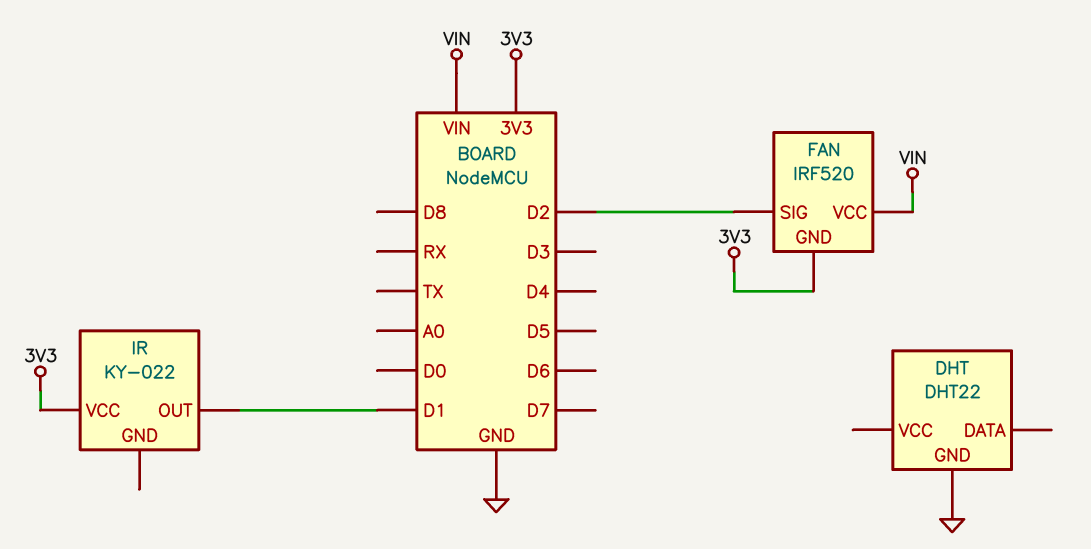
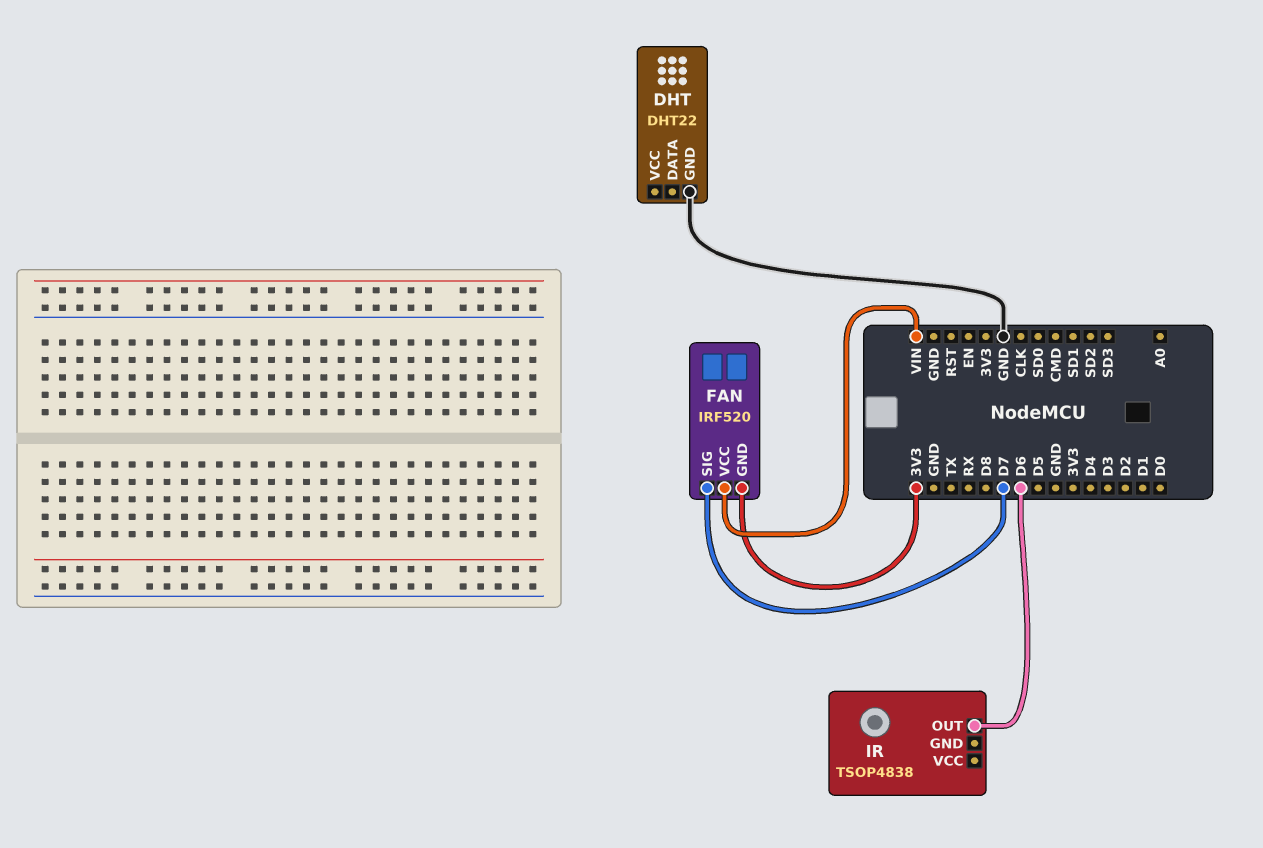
FAN pin SIG: D2 -> D7
IR: KY-022 -> TSOP4838
IR pin OUT: D1 -> D6
IR pin VCC: 3V3 -> none

